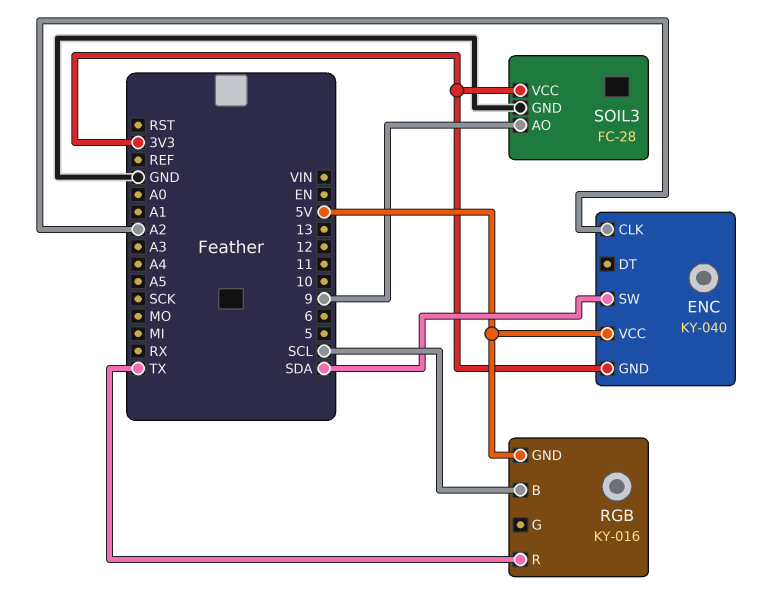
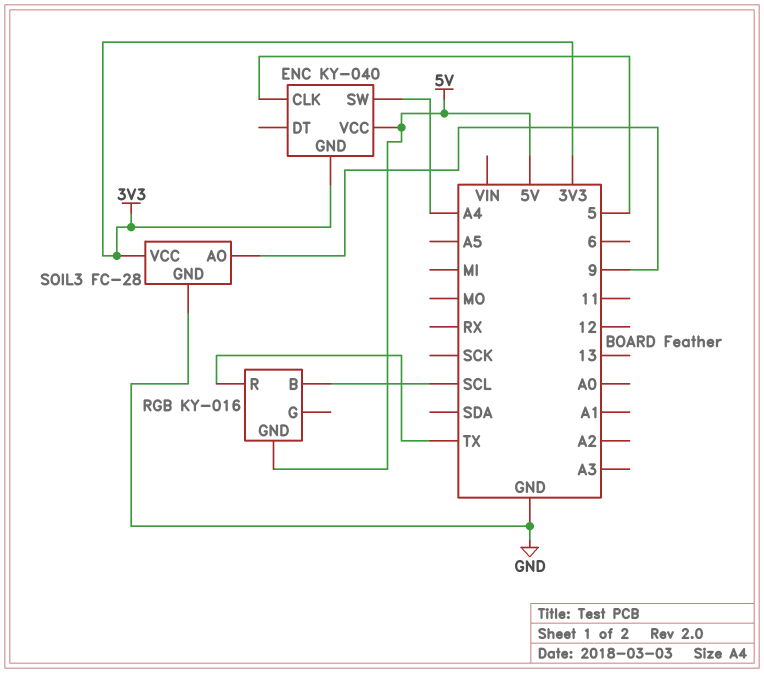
ENC pin CLK: A2 -> 5
ENC pin SW: SDA -> A4

